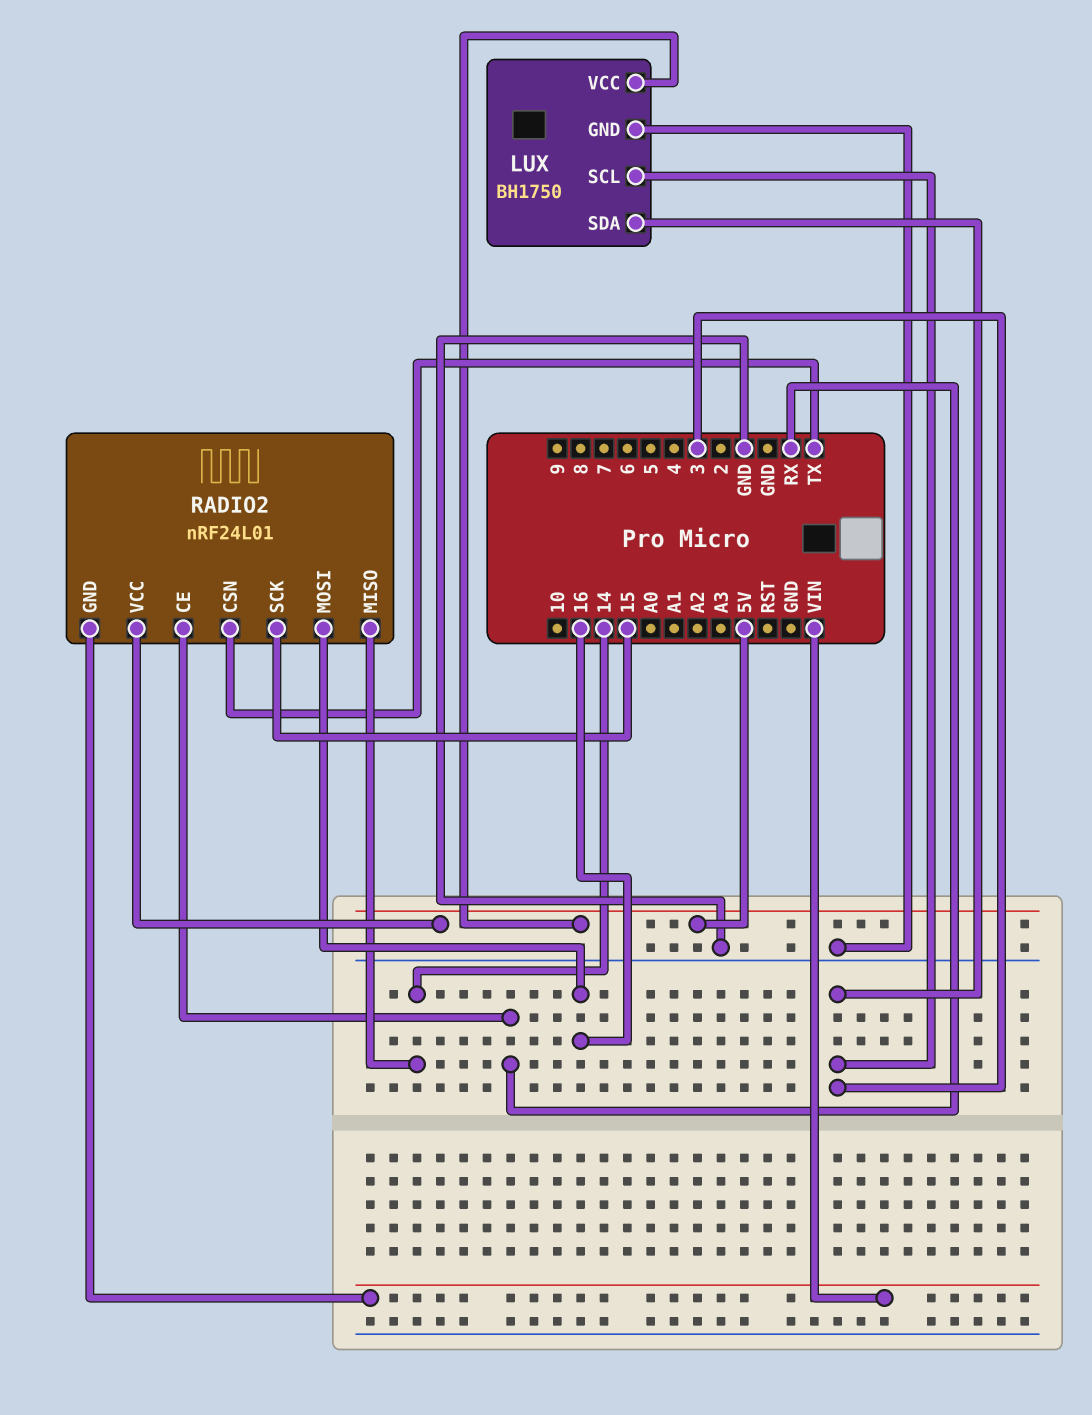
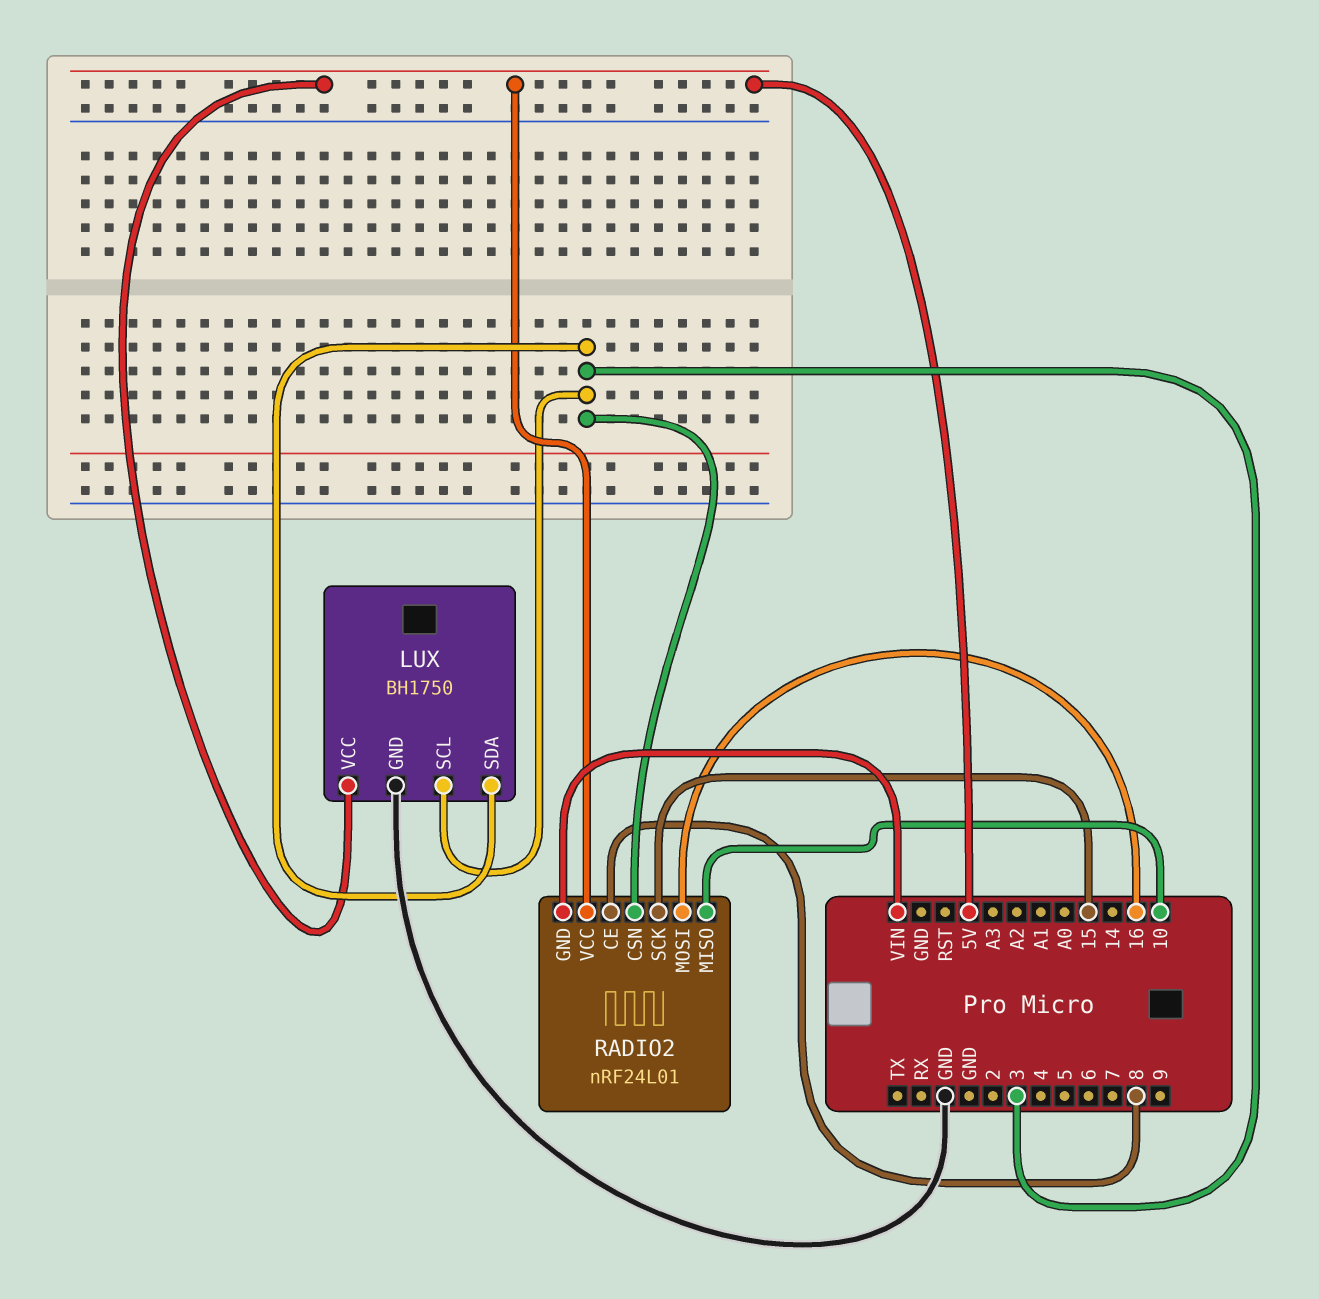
RADIO2 pin CE: RX -> 8
RADIO2 pin CSN: TX -> 3
RADIO2 pin MISO: 14 -> 10

